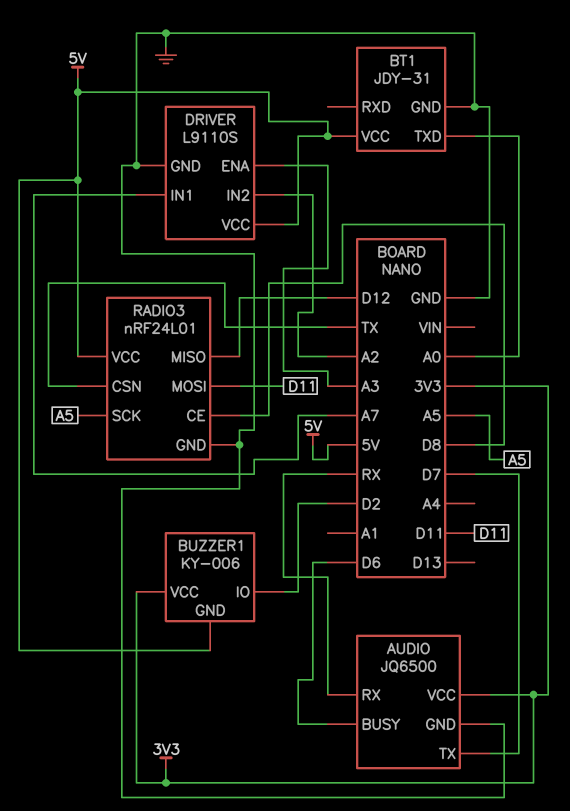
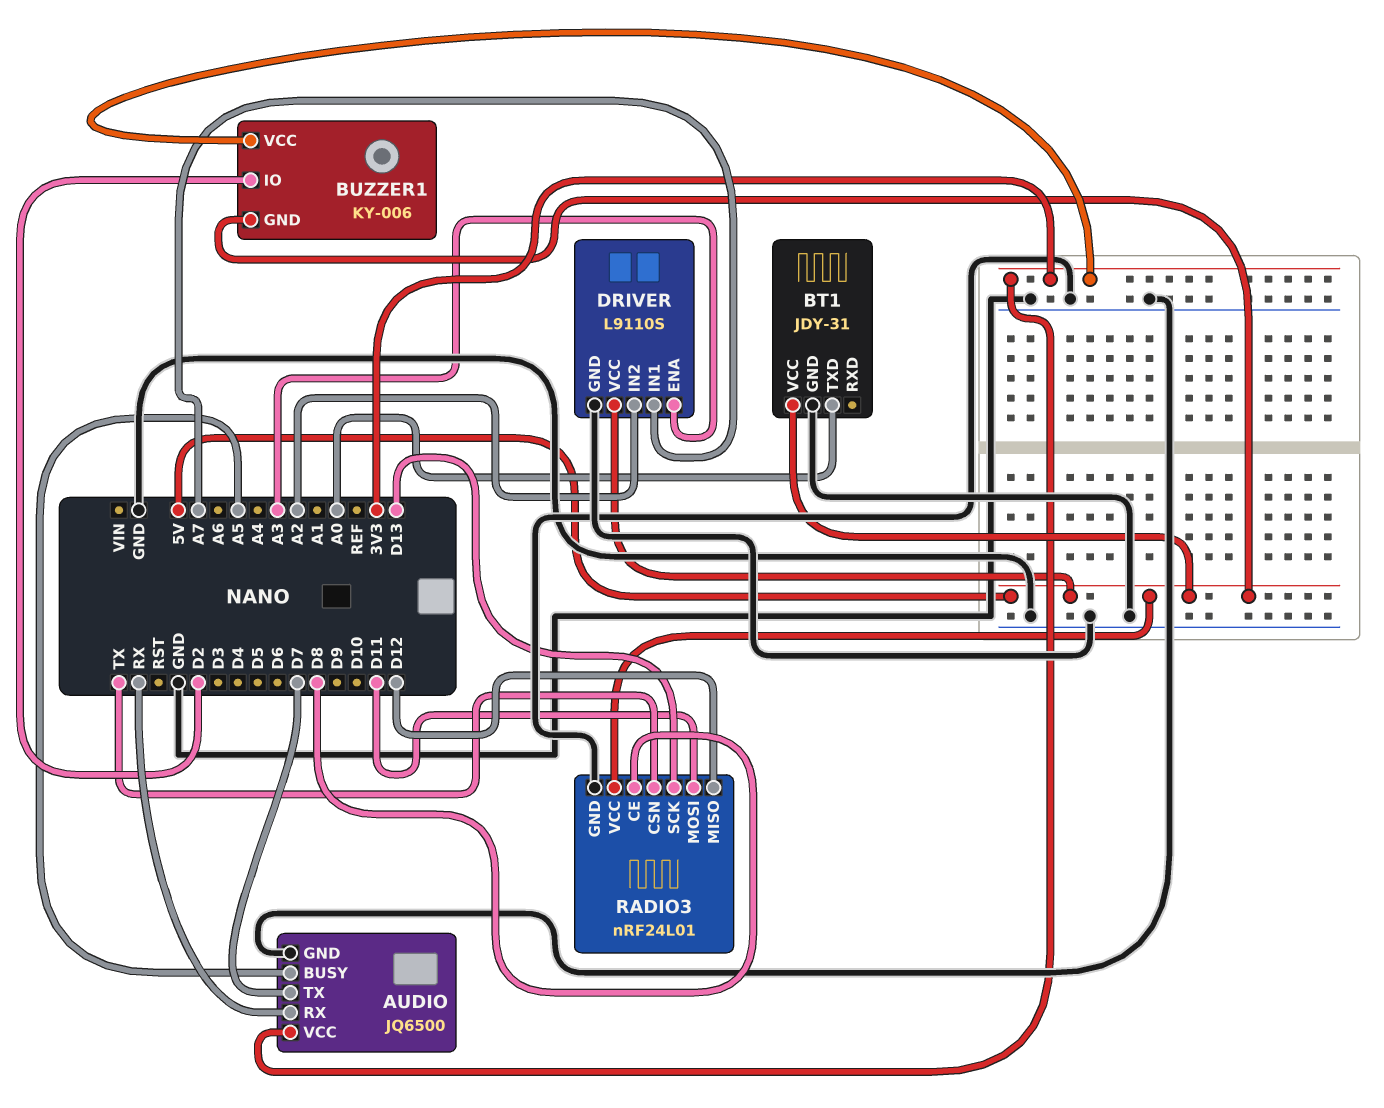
AUDIO pin BUSY: D6 -> A5
RADIO3 pin SCK: A5 -> D13

